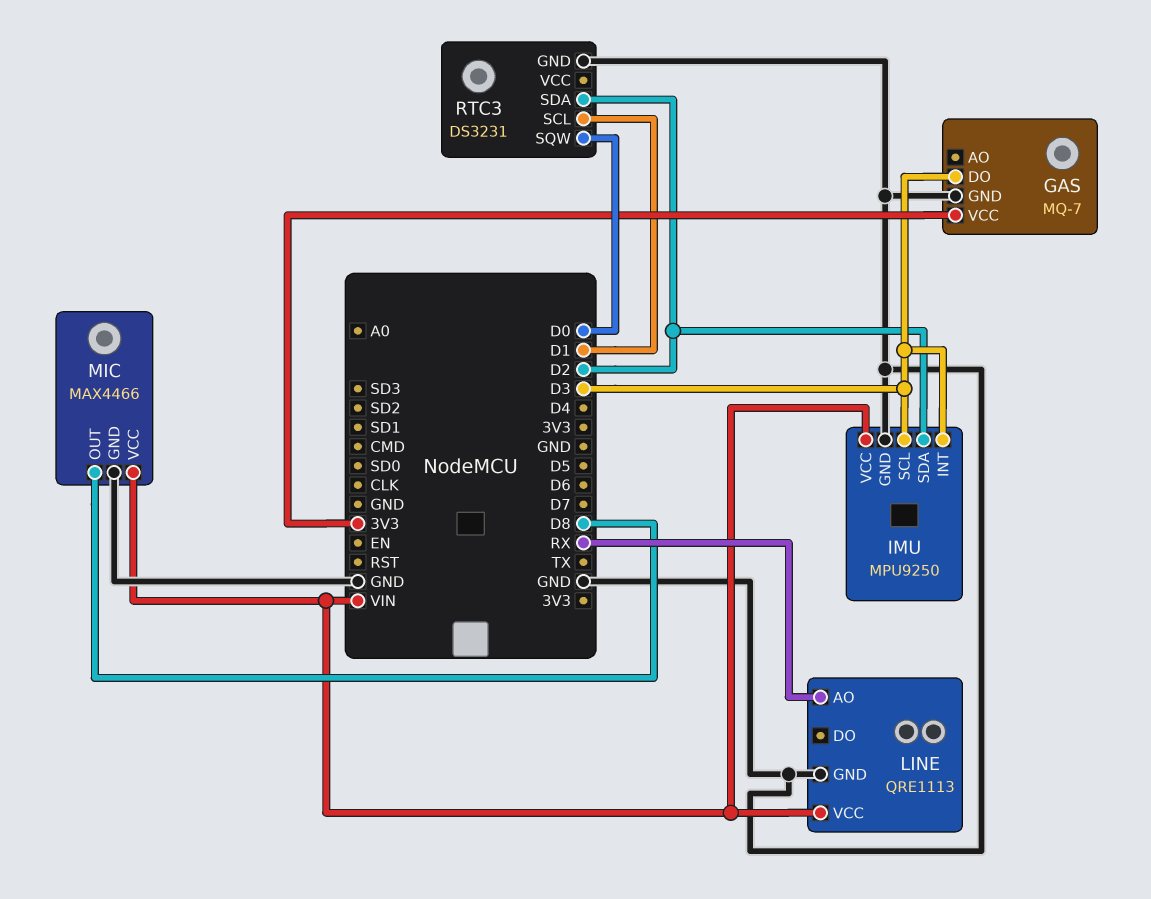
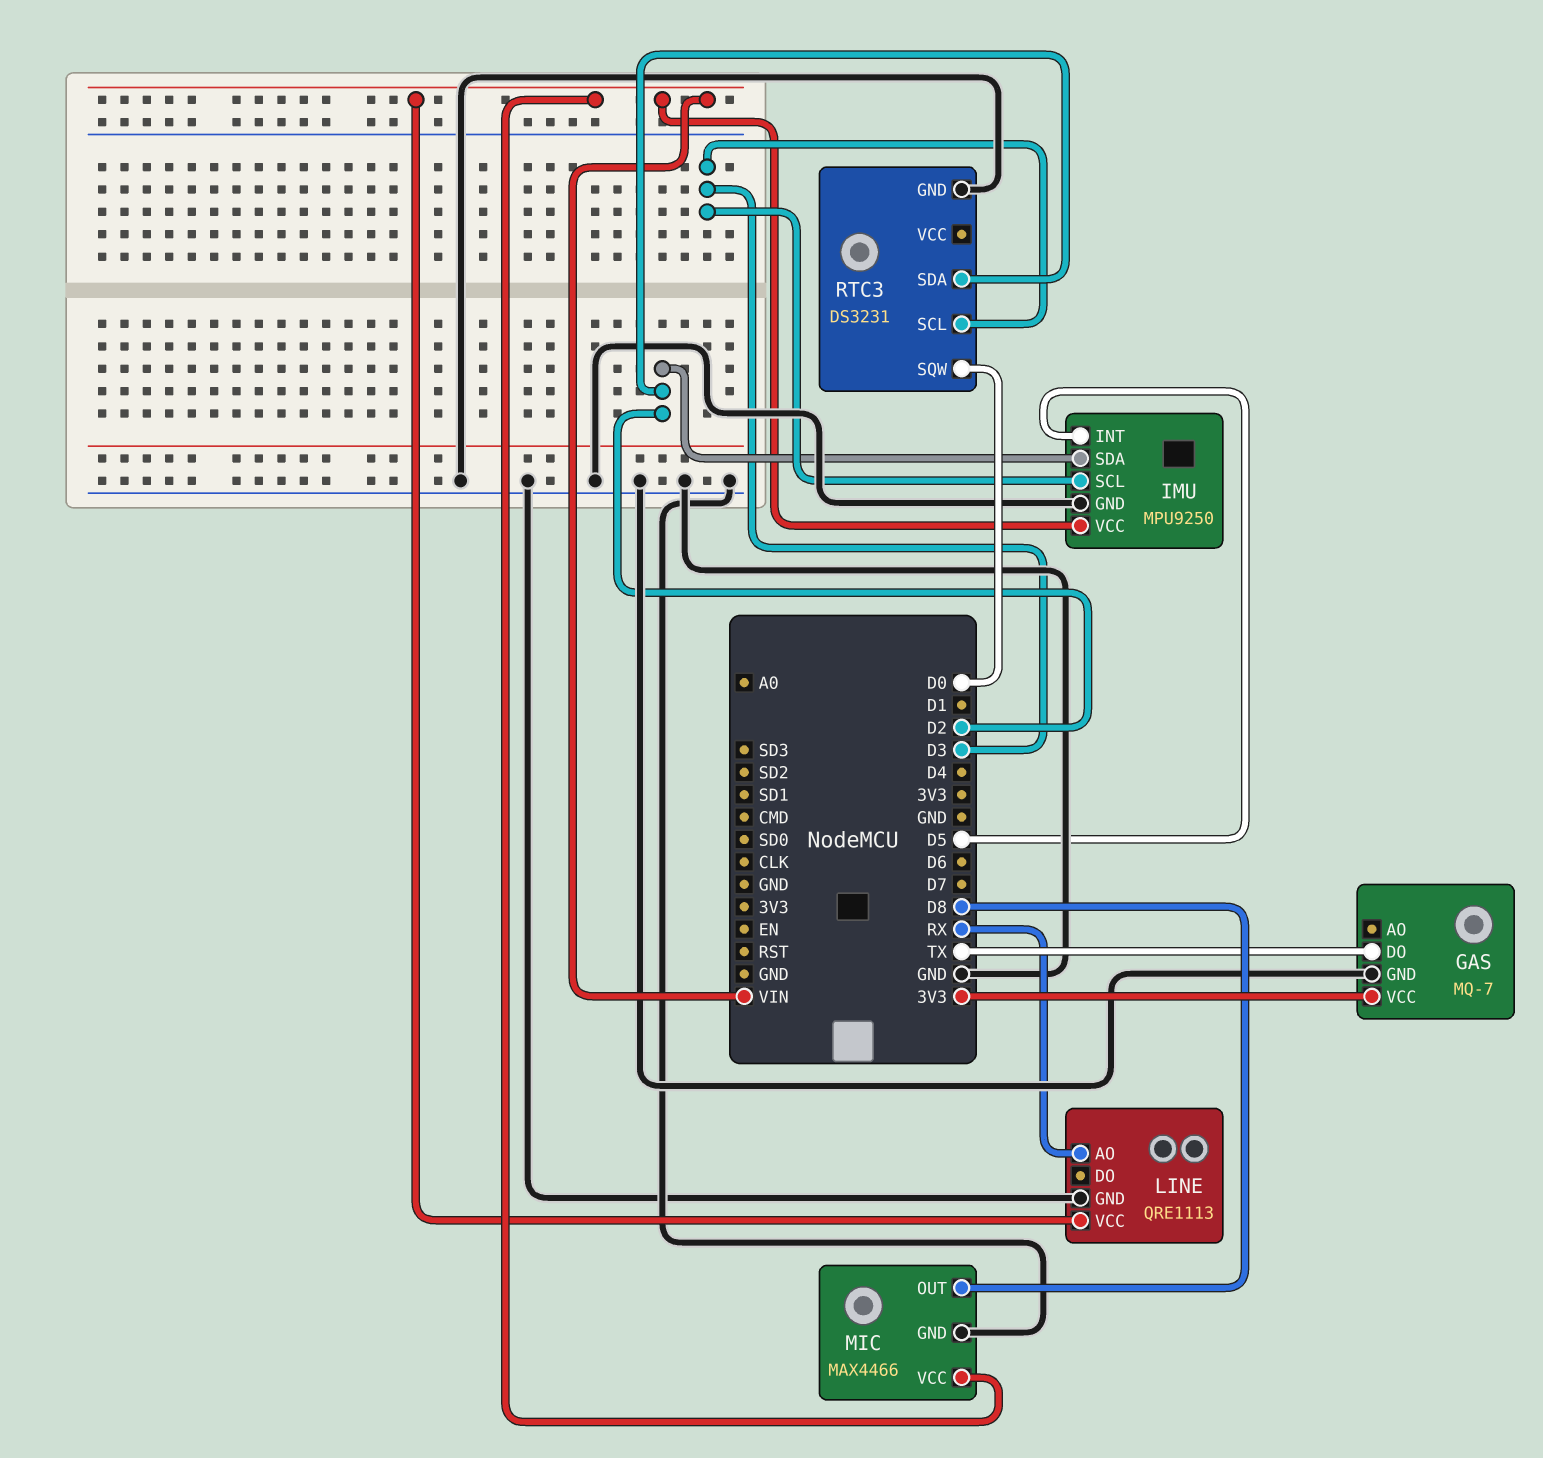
GAS pin DO: D3 -> TX
IMU pin INT: D3 -> D5
RTC3 pin SCL: D1 -> D3

